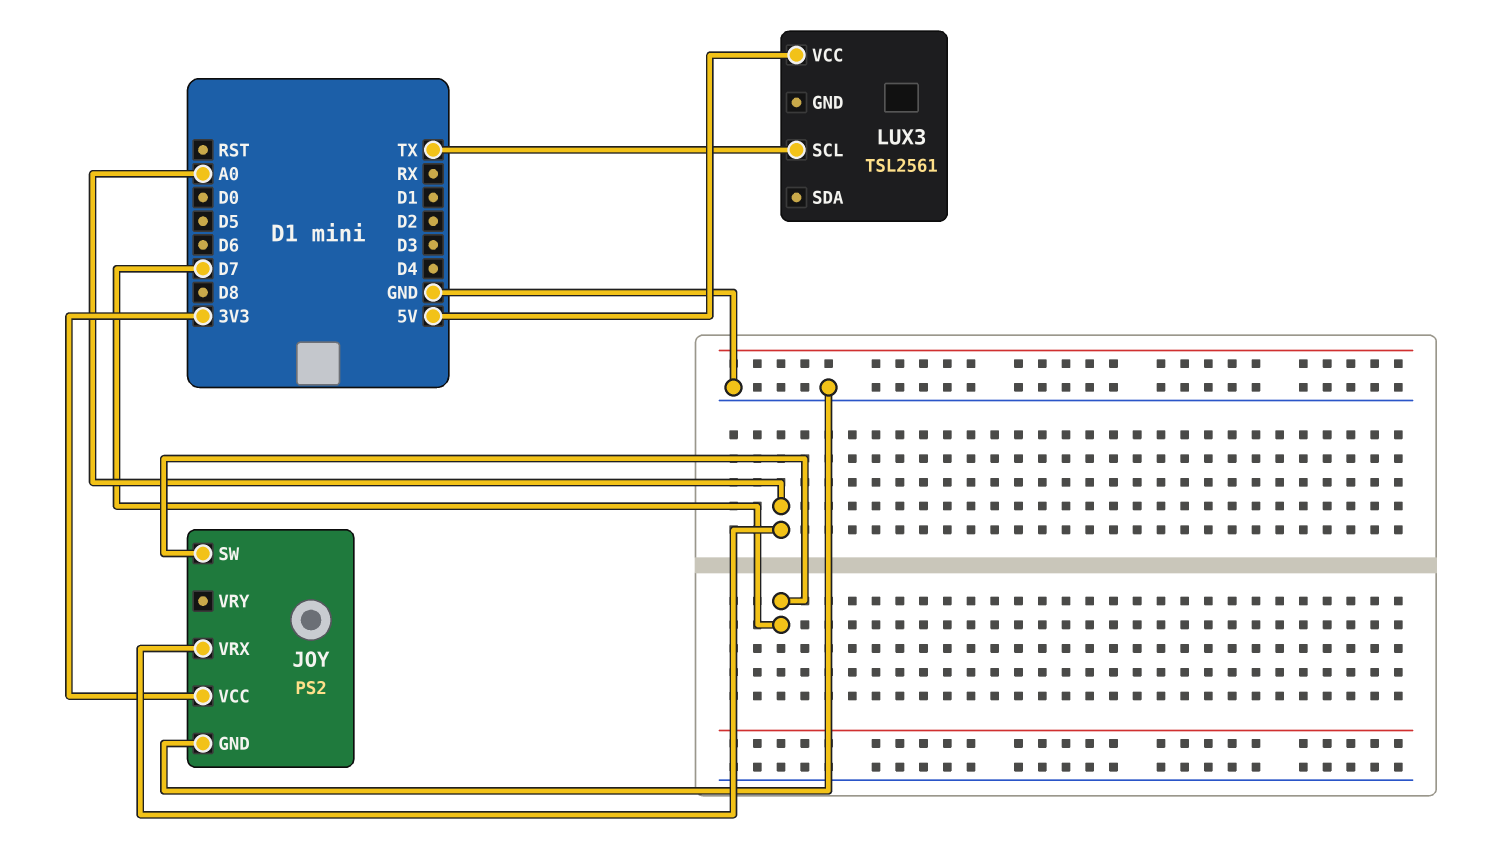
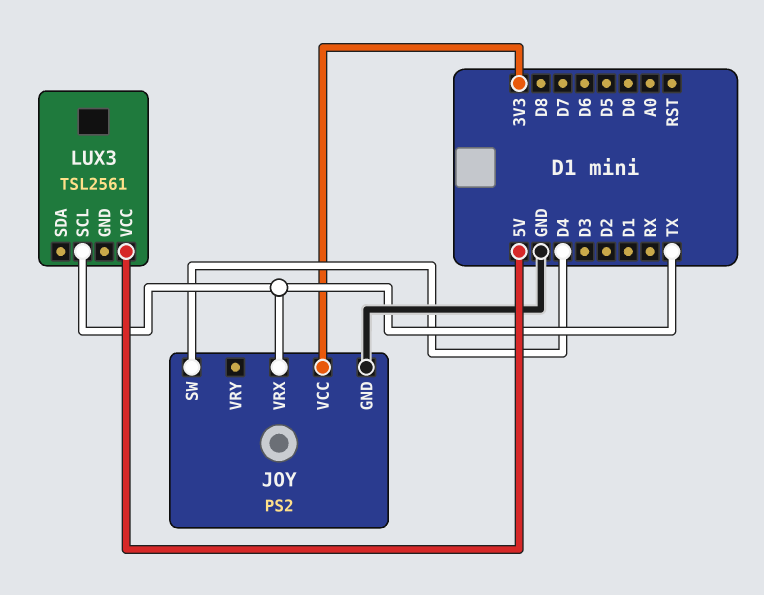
JOY pin SW: D7 -> D4
JOY pin VRX: A0 -> TX

